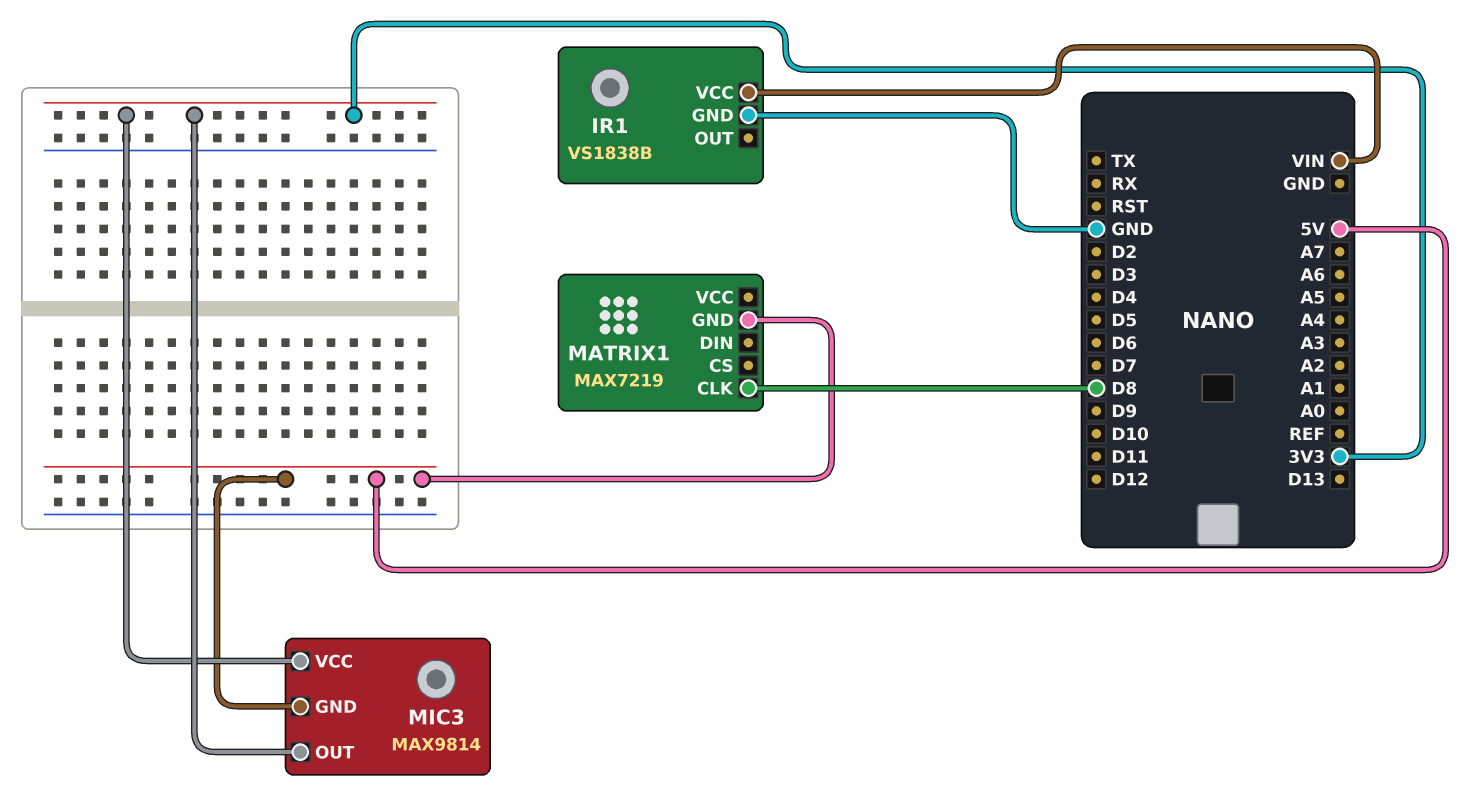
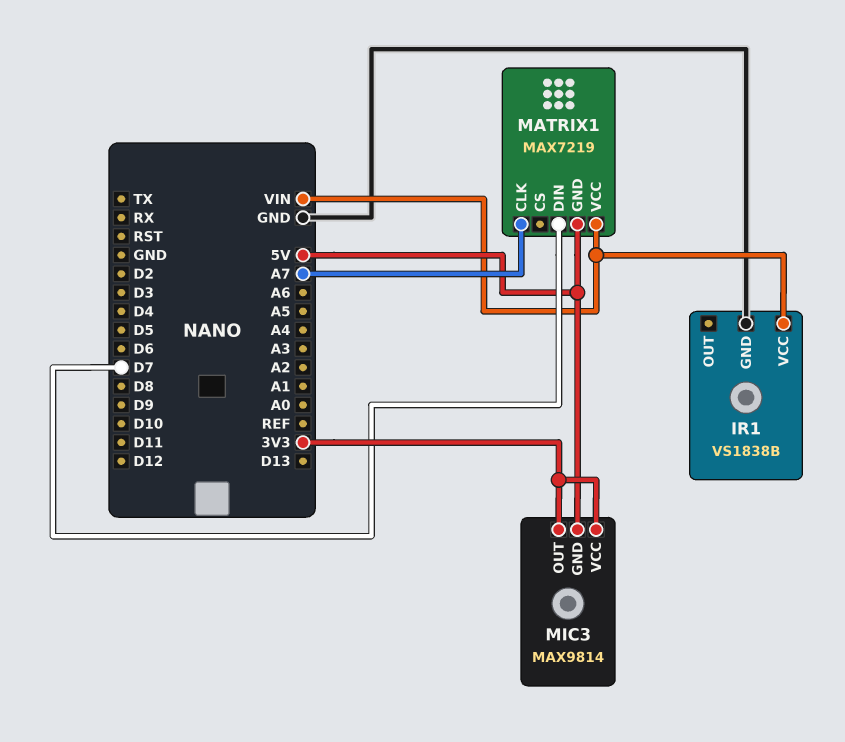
MATRIX1 pin CLK: D8 -> A7
MATRIX1 pin DIN: none -> D7
MATRIX1 pin VCC: none -> VIN

